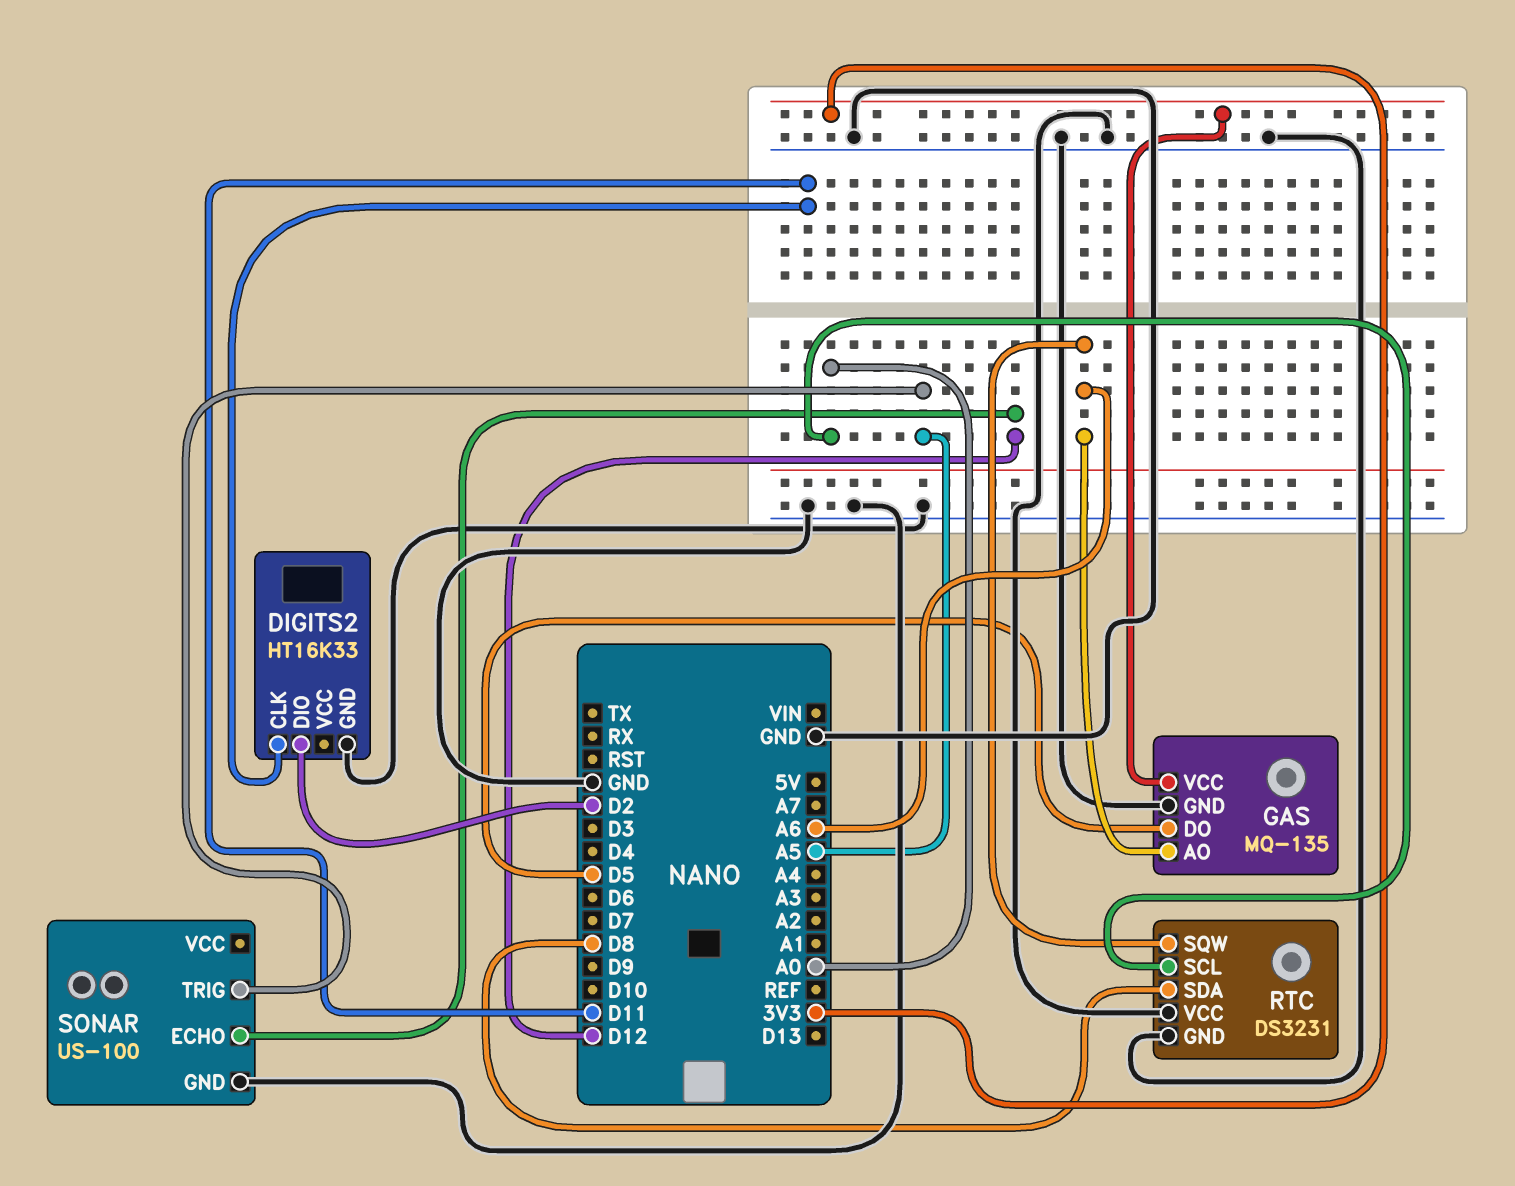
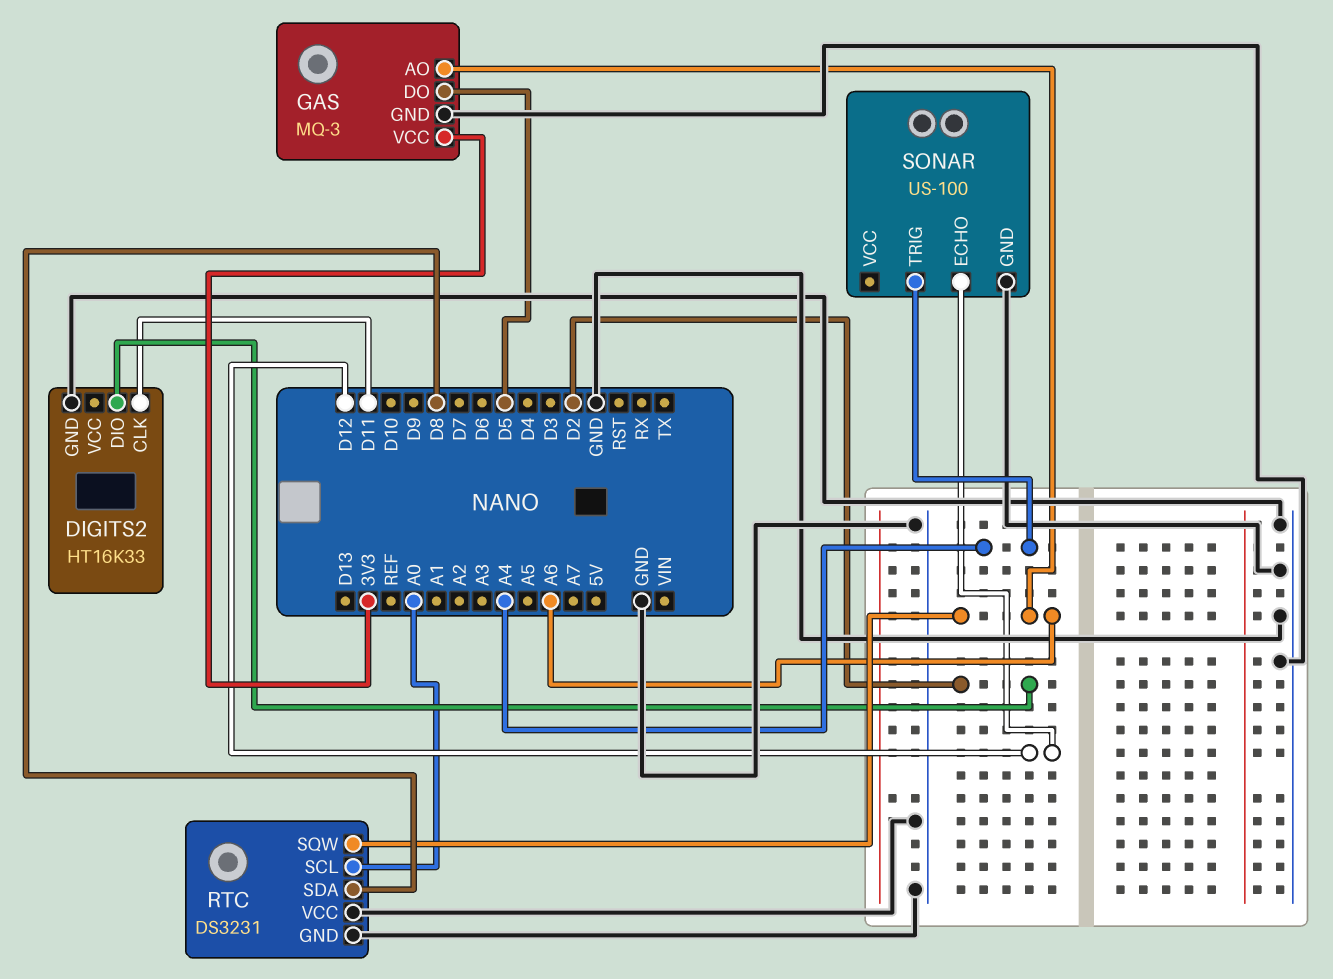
GAS: MQ-135 -> MQ-3
SONAR pin TRIG: A5 -> A4

